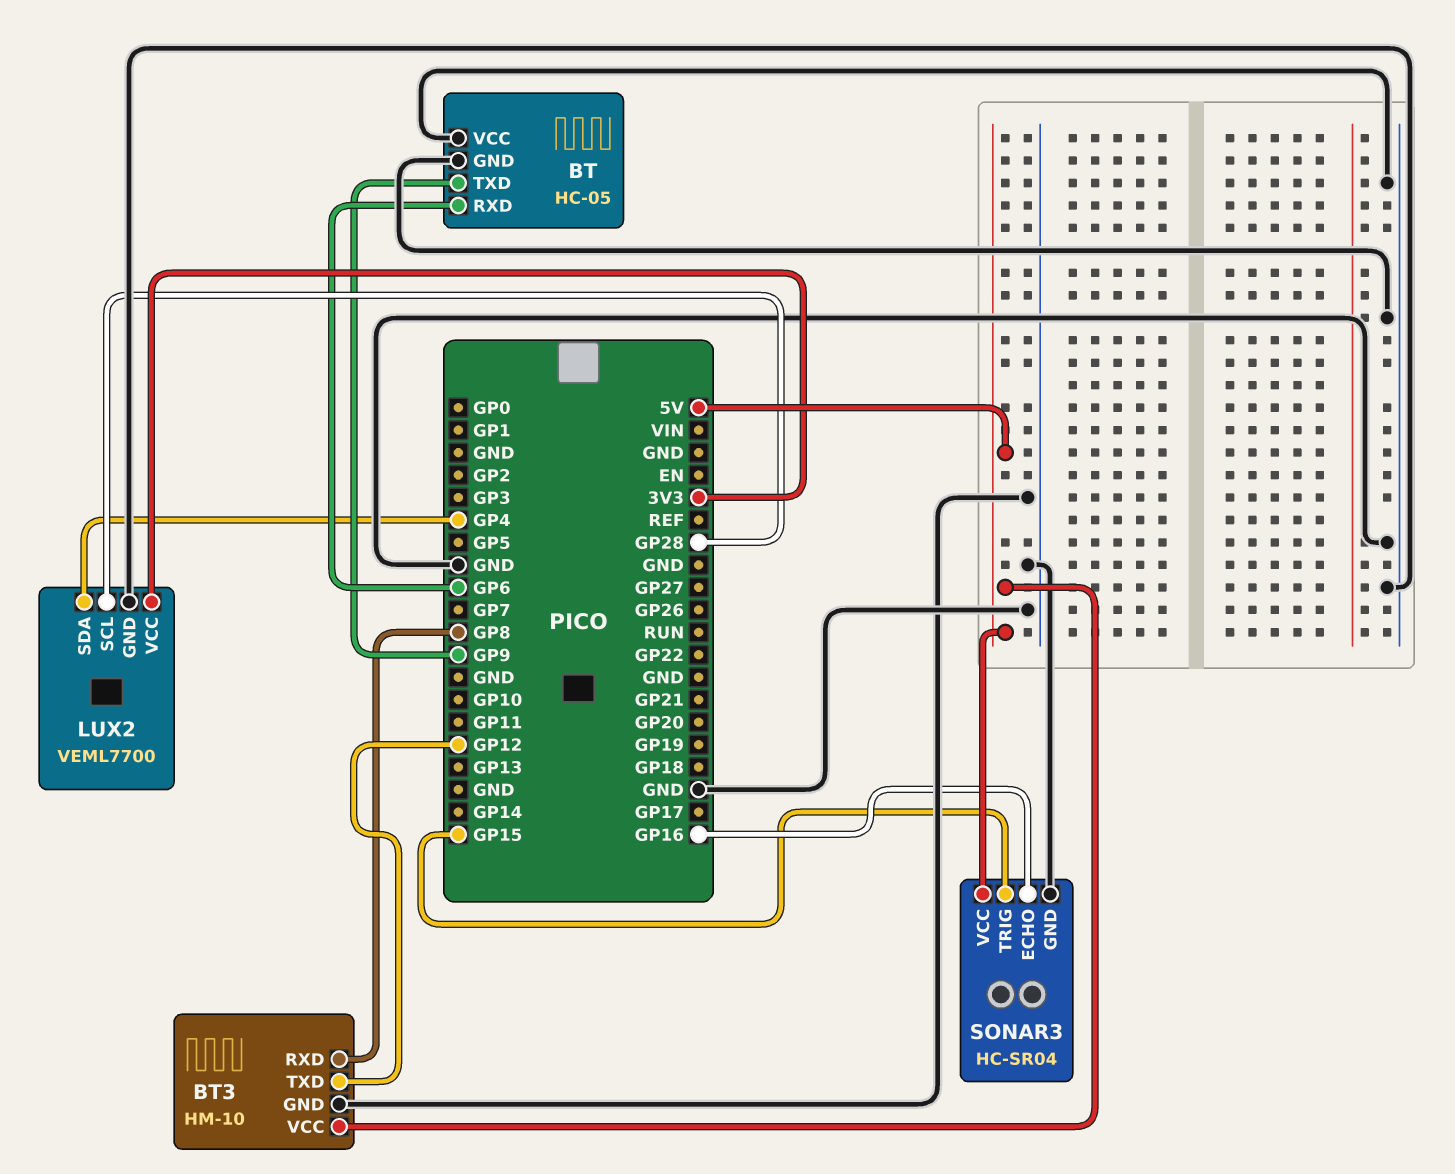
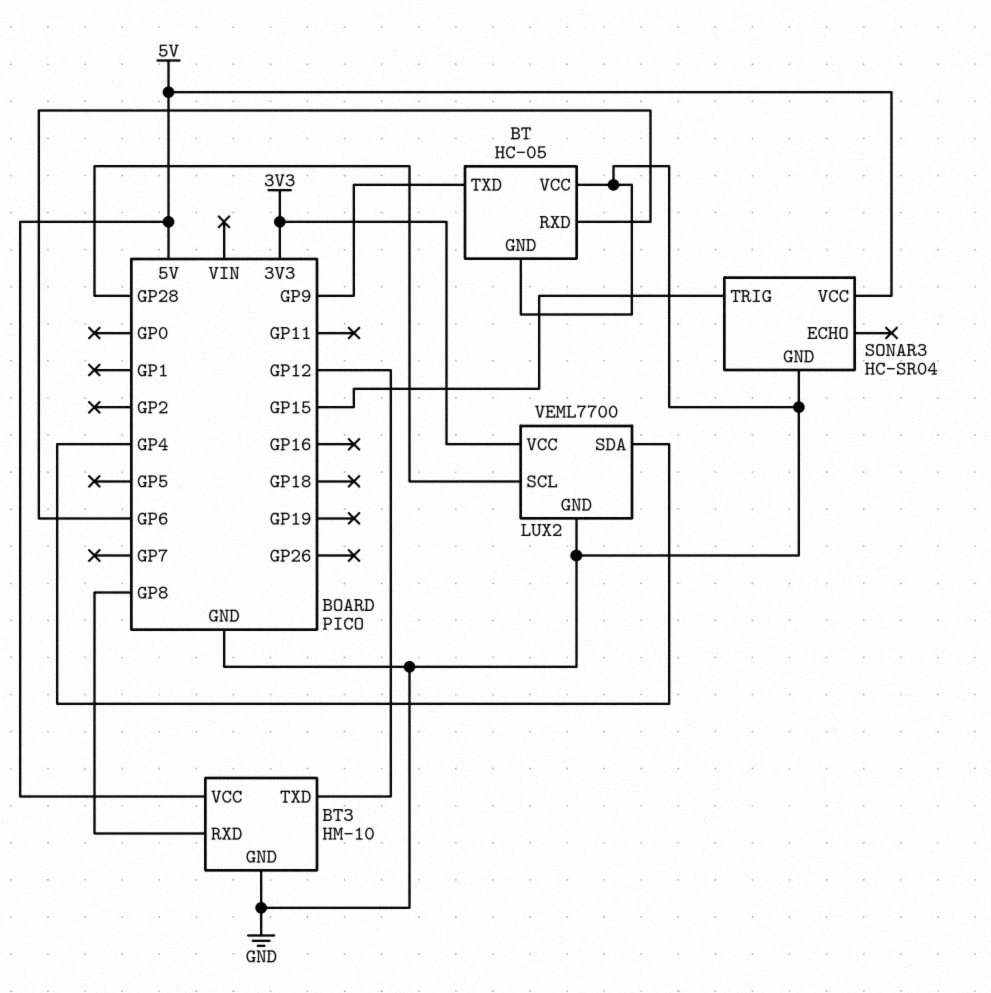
SONAR3 pin ECHO: GP16 -> none

